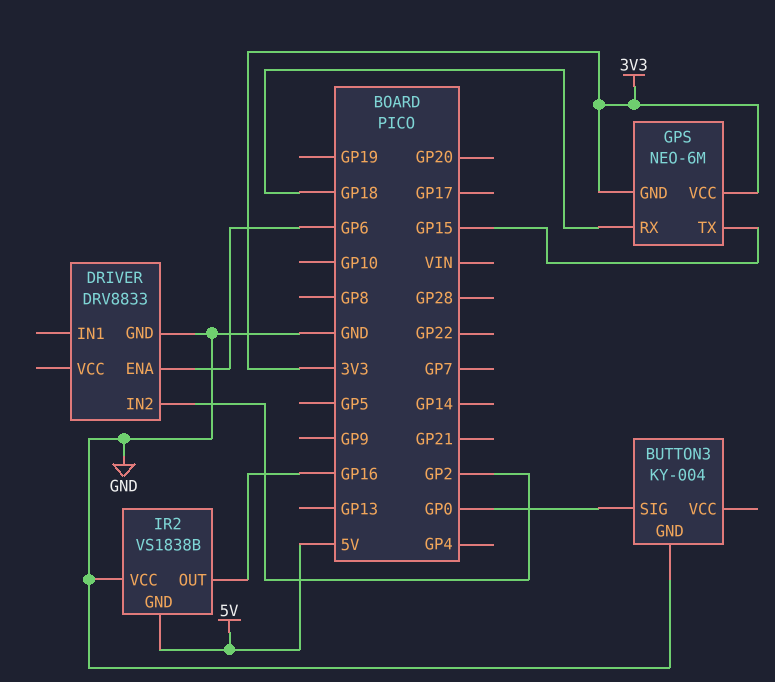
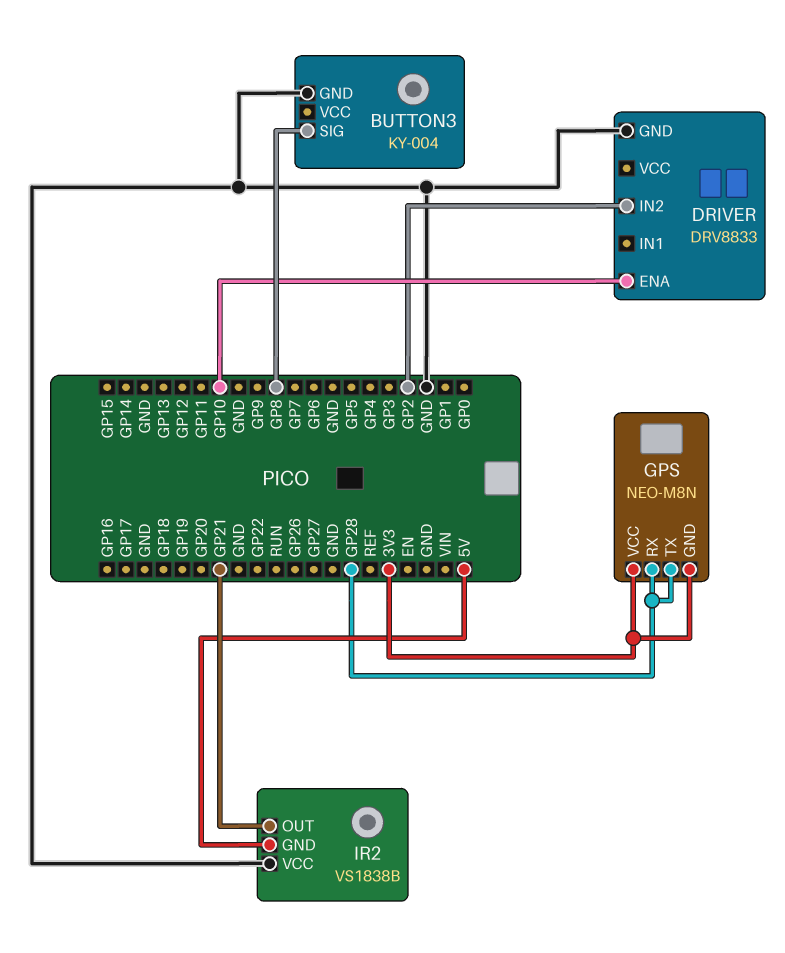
BUTTON3 pin SIG: GP0 -> GP8
DRIVER pin ENA: GP6 -> GP10
GPS: NEO-6M -> NEO-M8N
GPS pin RX: GP18 -> GP28
GPS pin TX: GP15 -> GP28
IR2 pin OUT: GP16 -> GP21

